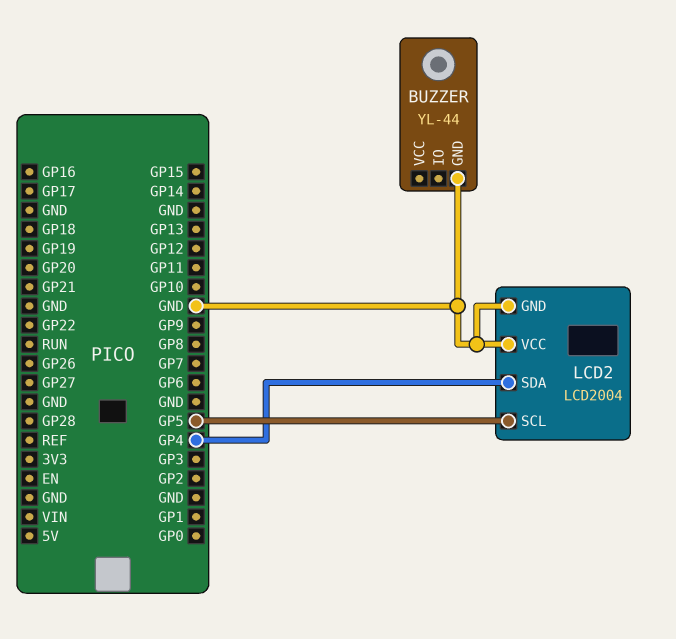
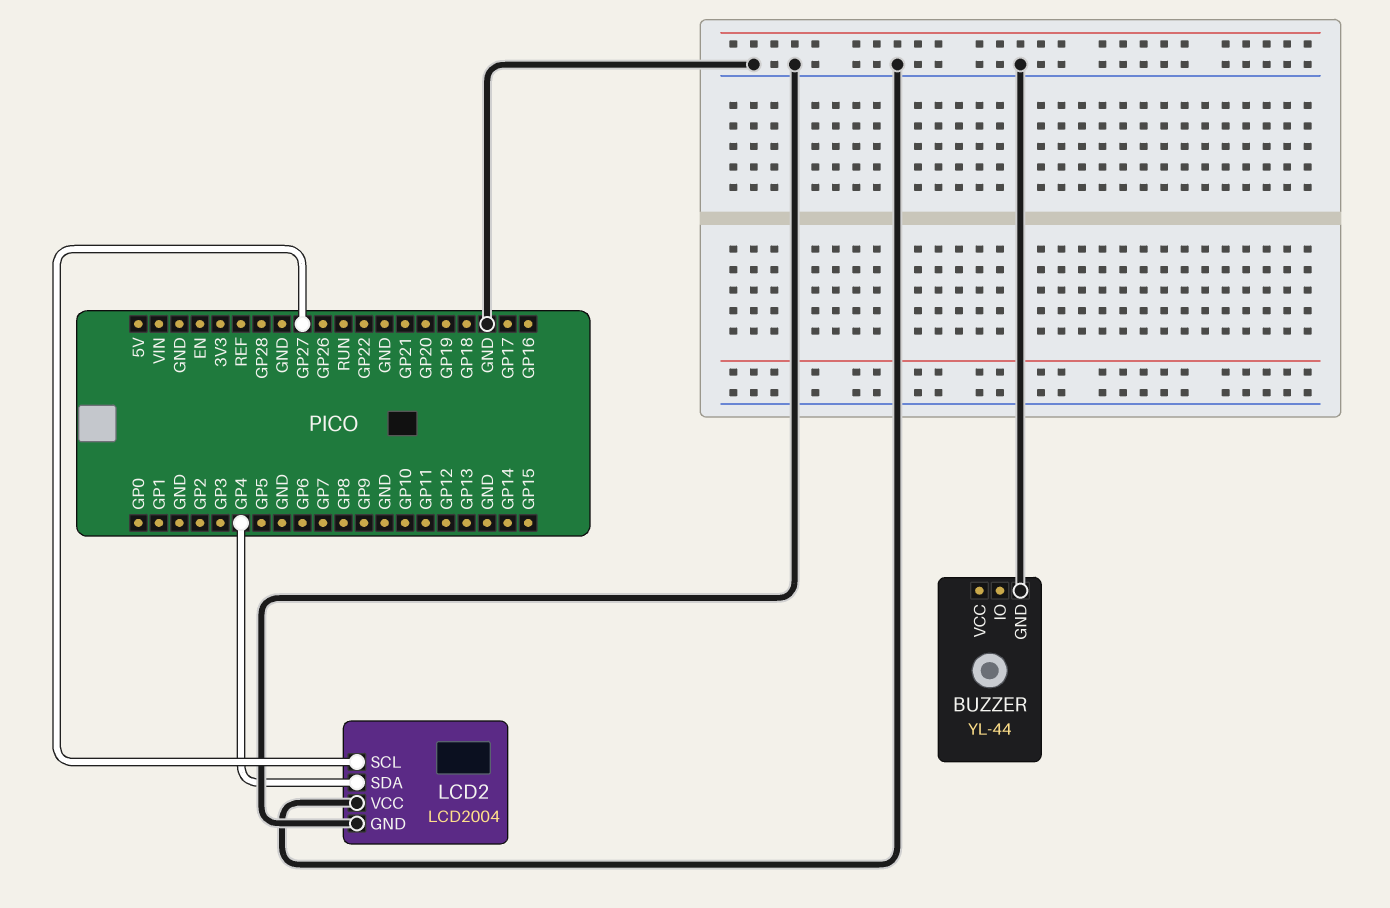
LCD2 pin SCL: GP5 -> GP27

